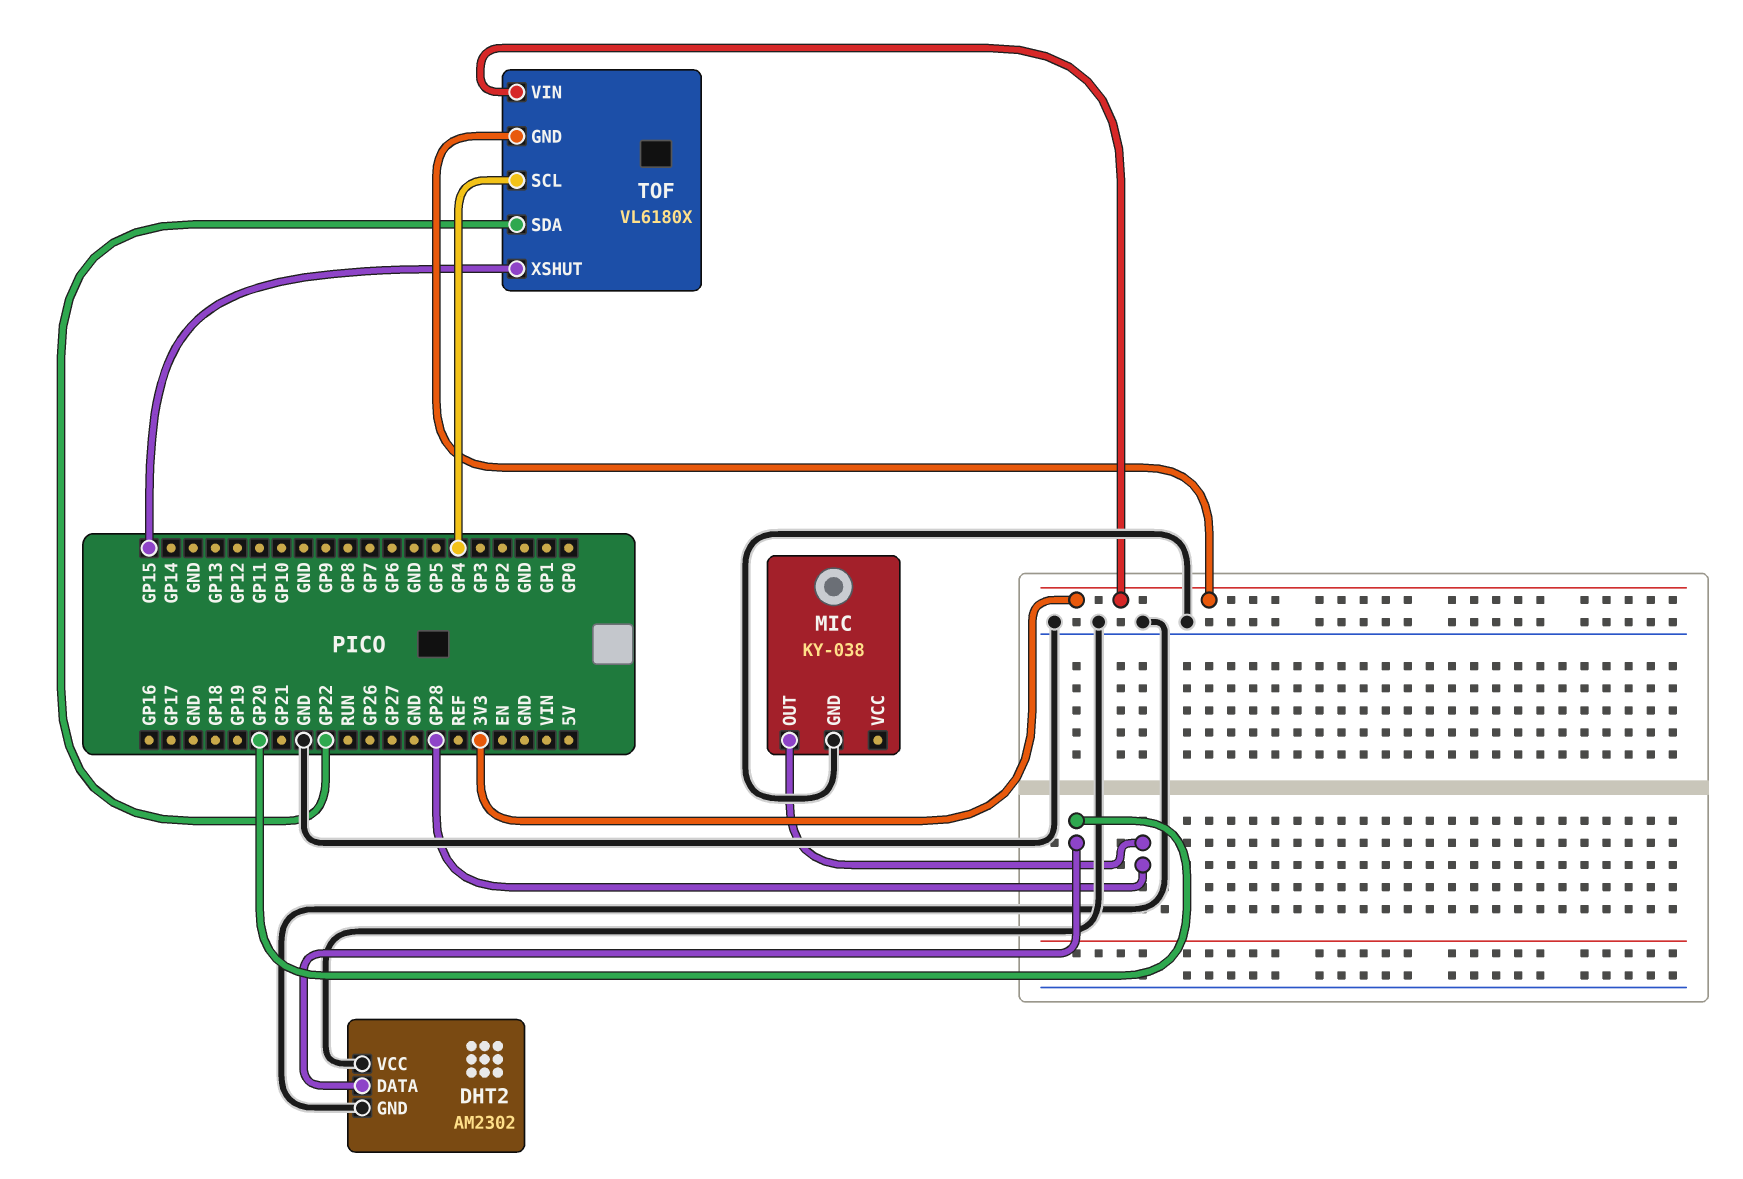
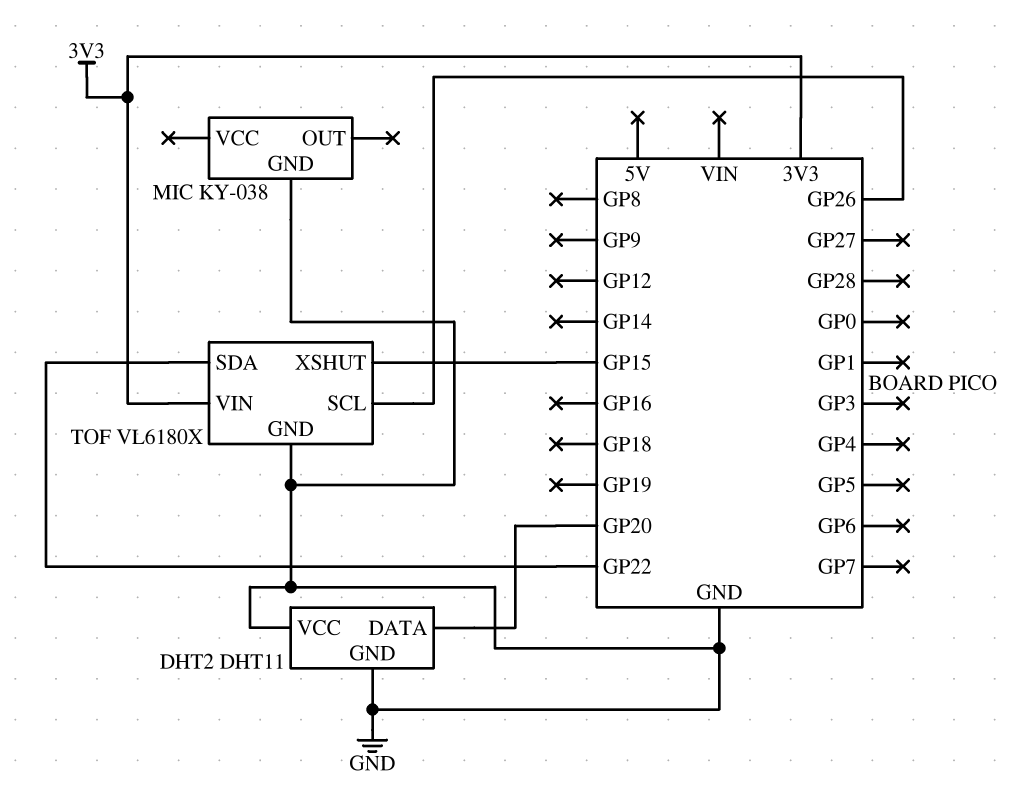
DHT2: AM2302 -> DHT11
MIC pin OUT: GP28 -> none
TOF pin GND: 3V3 -> GND
TOF pin SCL: GP4 -> GP26

